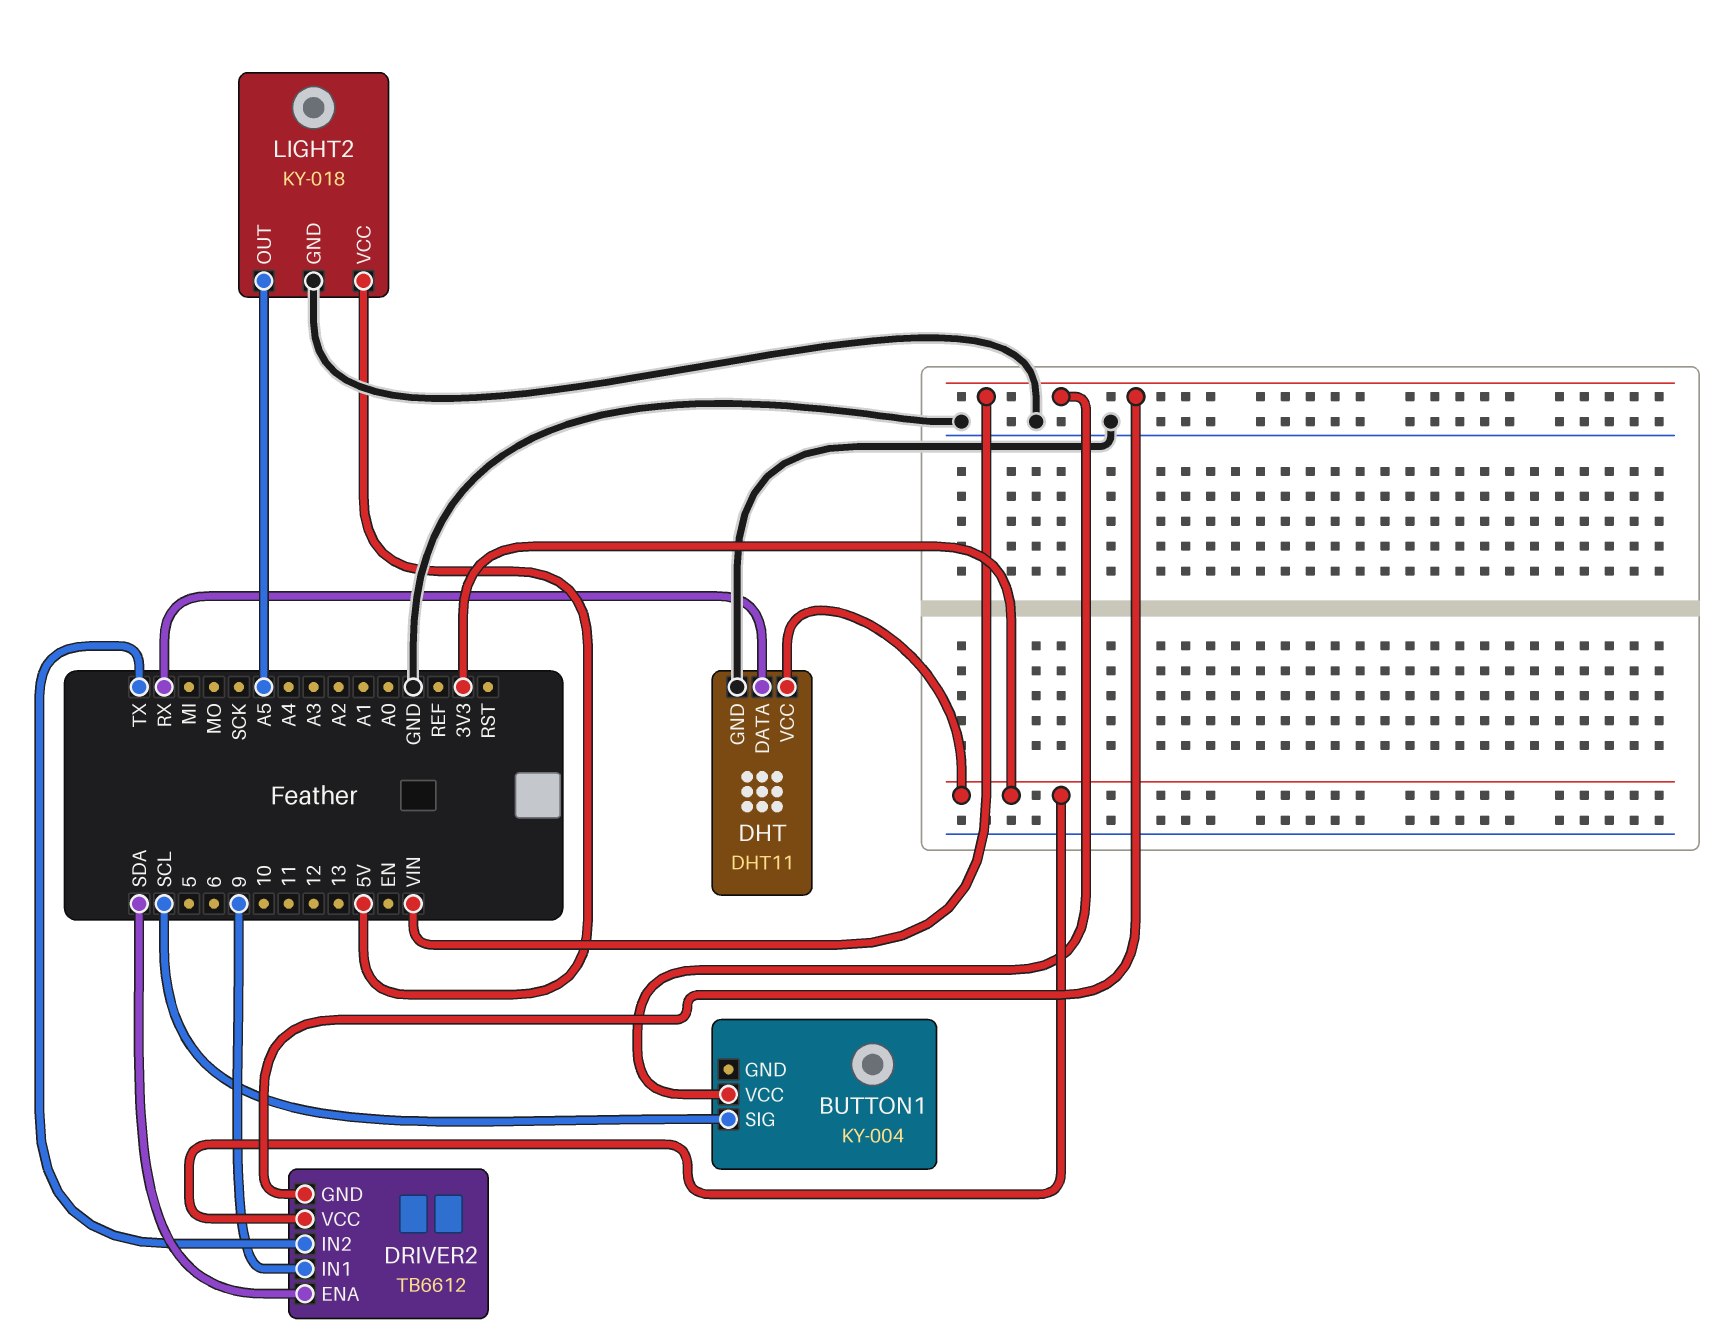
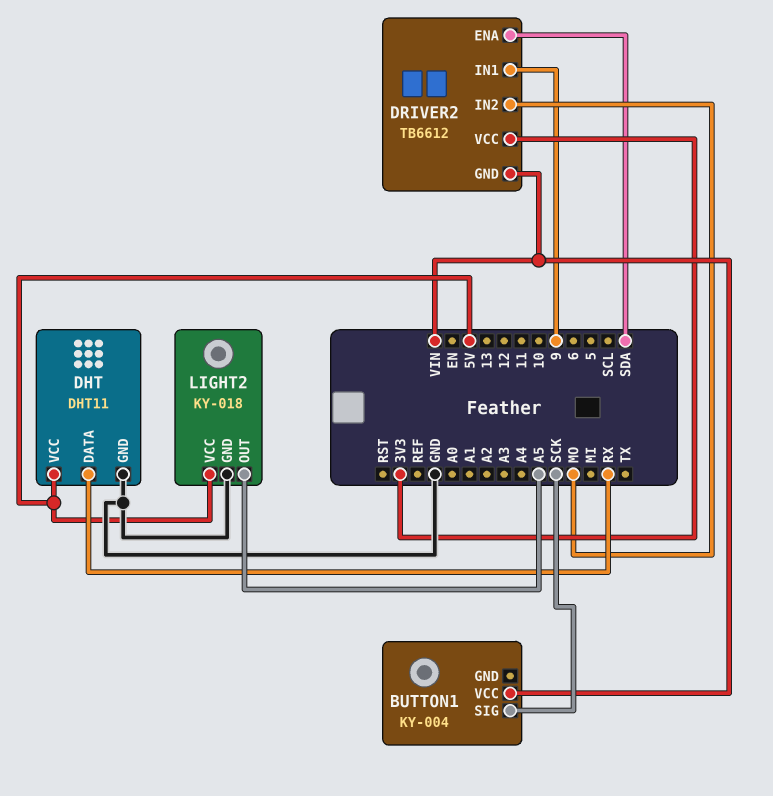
BUTTON1 pin SIG: SCL -> SCK
DHT pin VCC: 3V3 -> 5V
DRIVER2 pin IN2: TX -> MO

